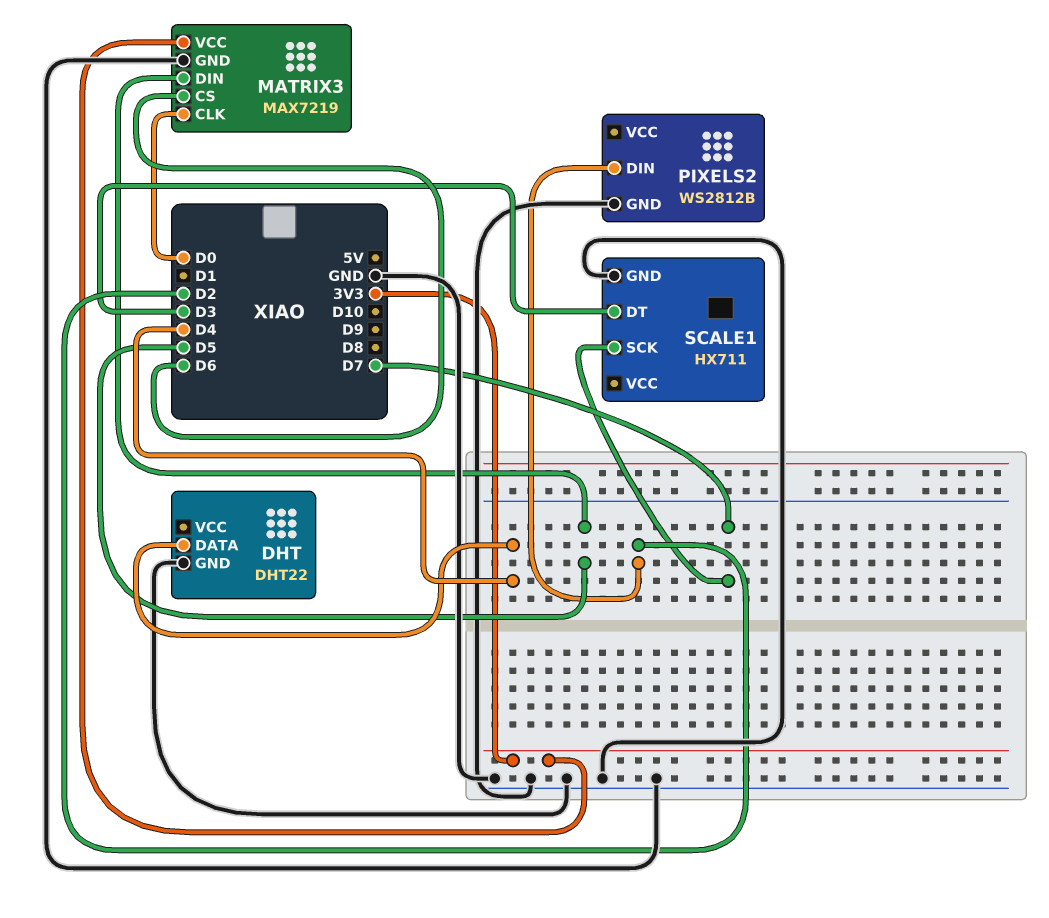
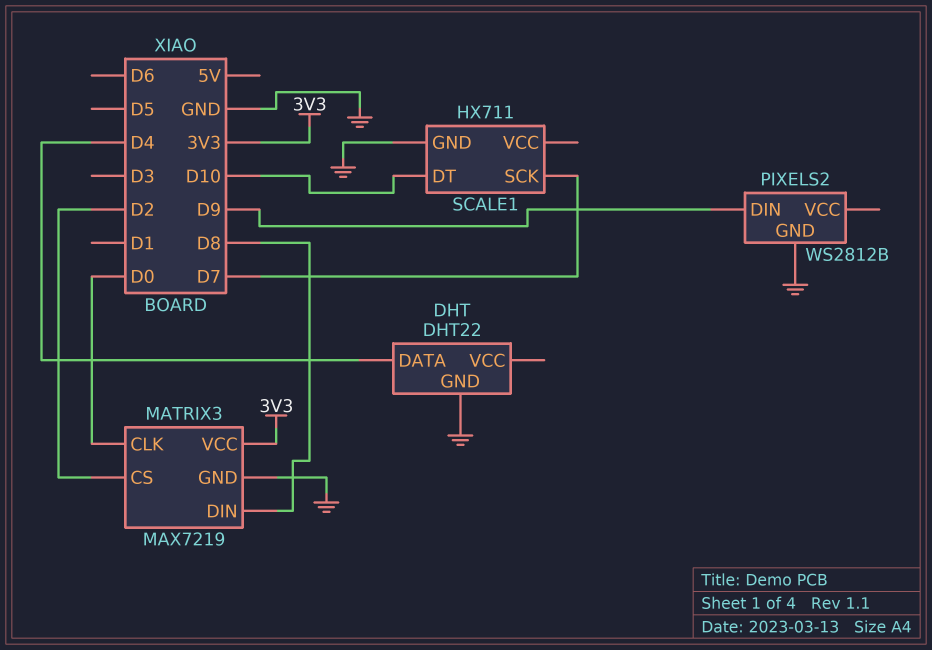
MATRIX3 pin CS: D6 -> D2
MATRIX3 pin DIN: D5 -> D8
PIXELS2 pin DIN: D2 -> D9
SCALE1 pin DT: D3 -> D10

